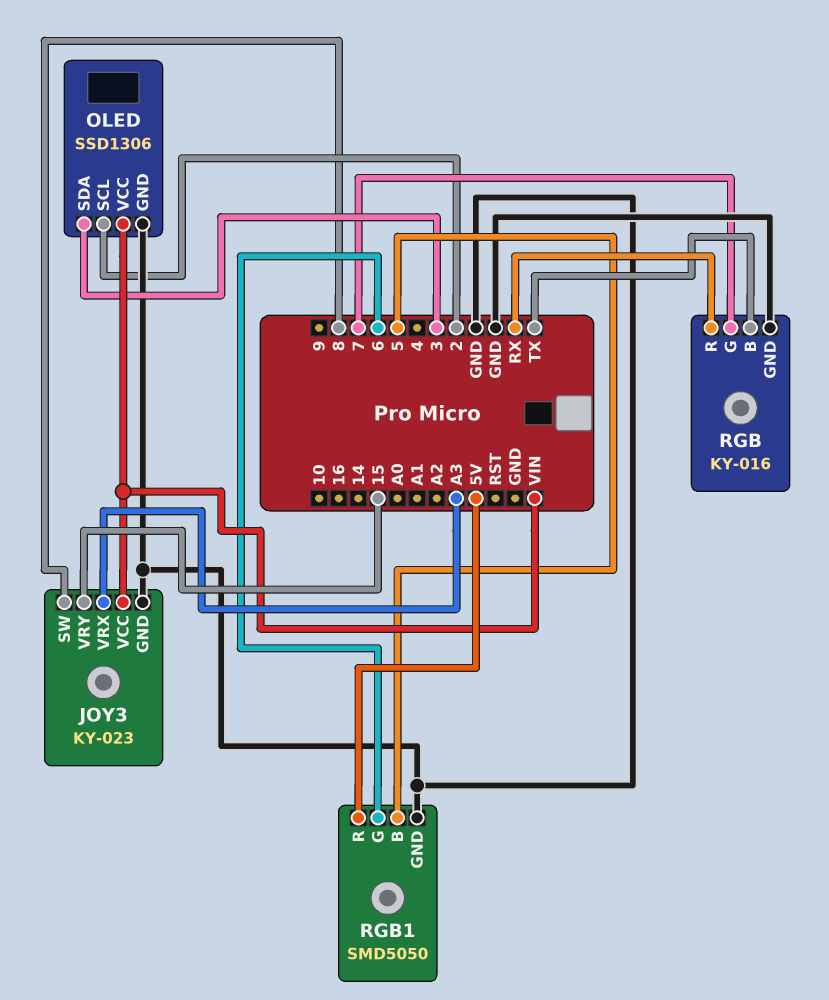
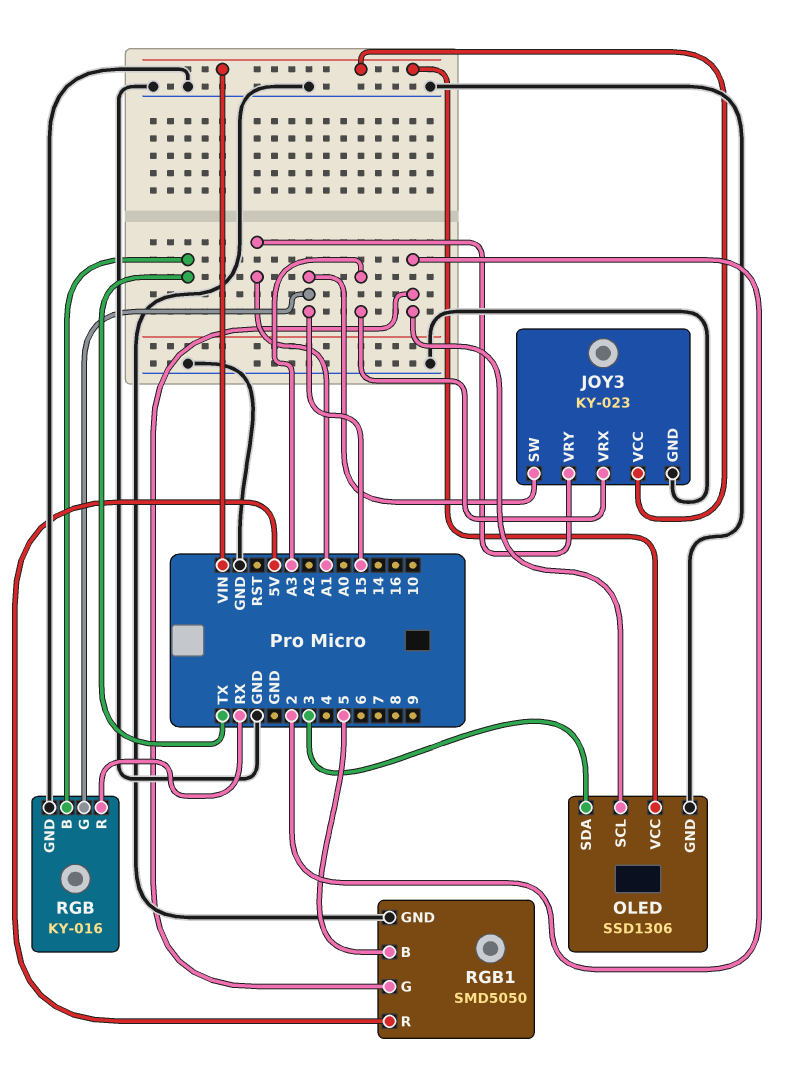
JOY3 pin SW: 8 -> 15
JOY3 pin VRY: 15 -> A1
RGB pin G: 7 -> 15
RGB1 pin G: 6 -> 2

